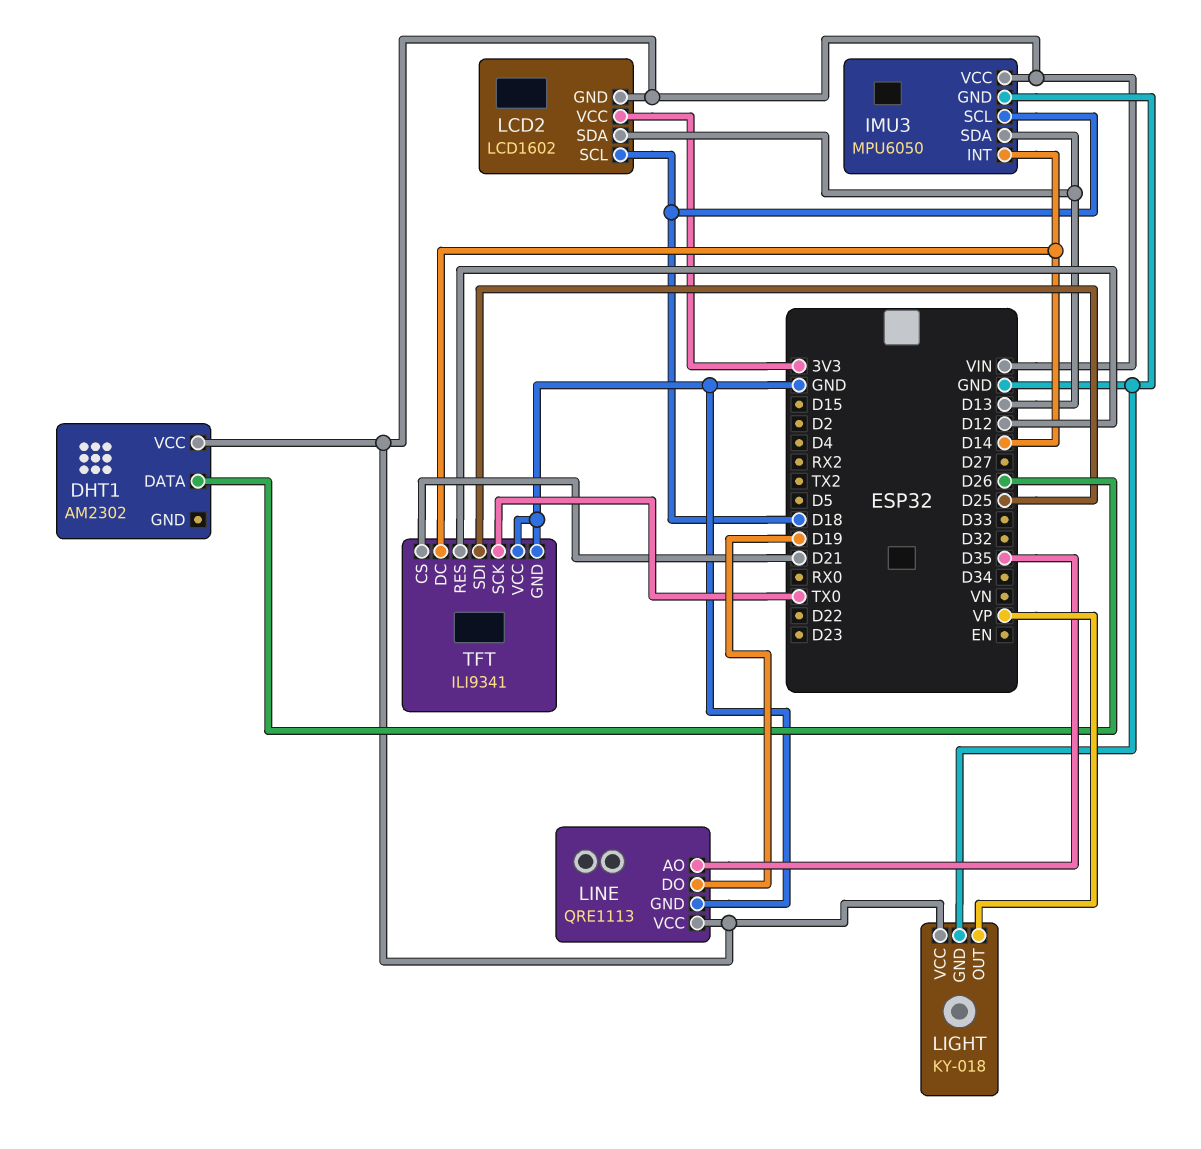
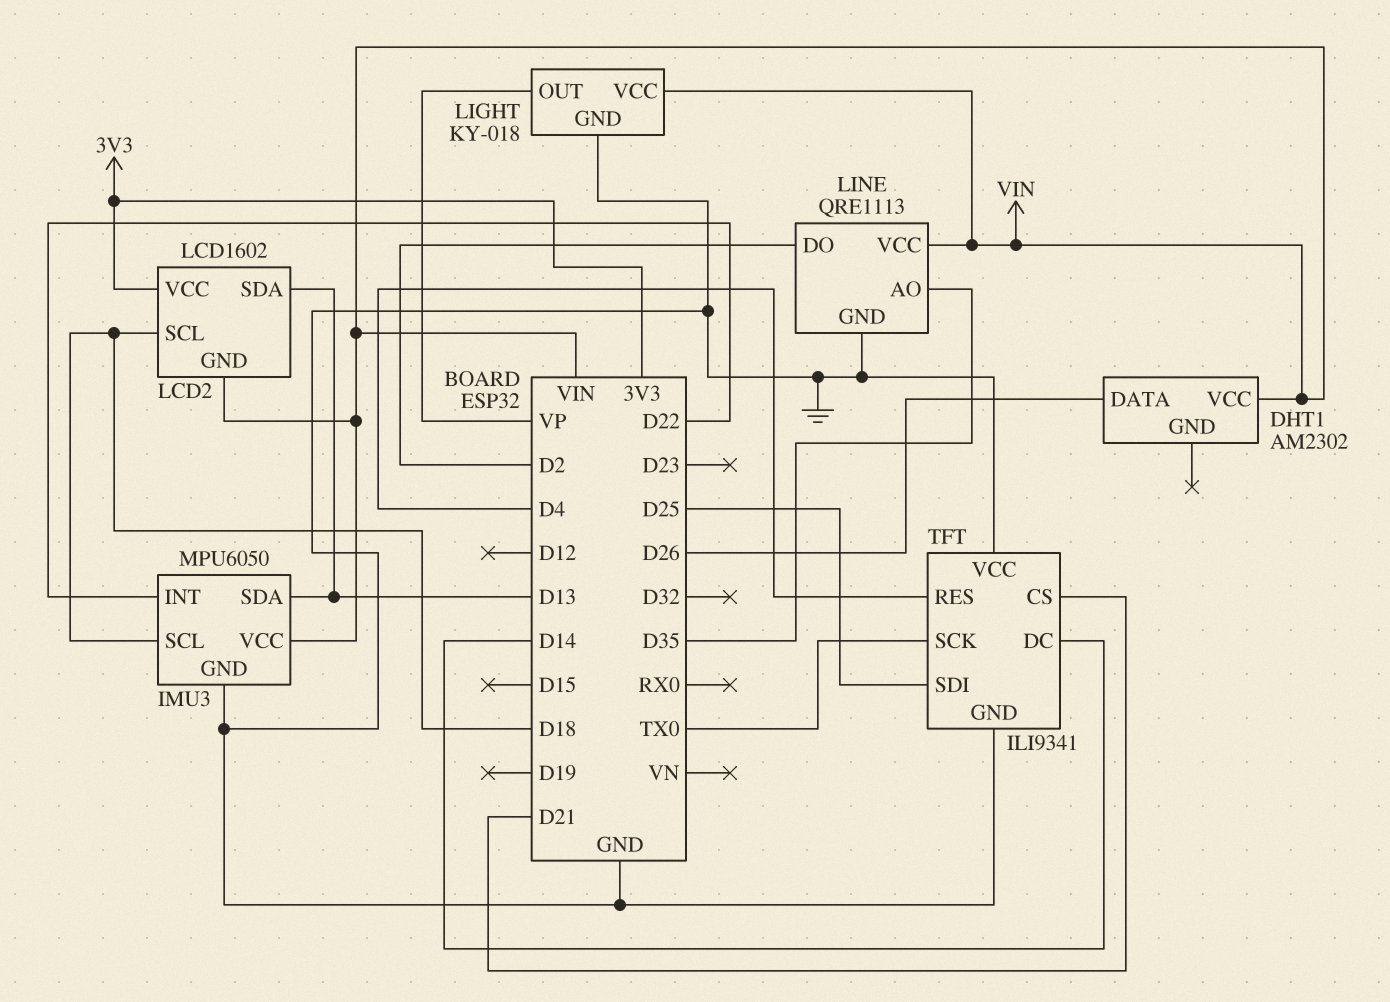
IMU3 pin INT: D14 -> D22
LINE pin DO: D19 -> D2
TFT pin RES: D12 -> D4

